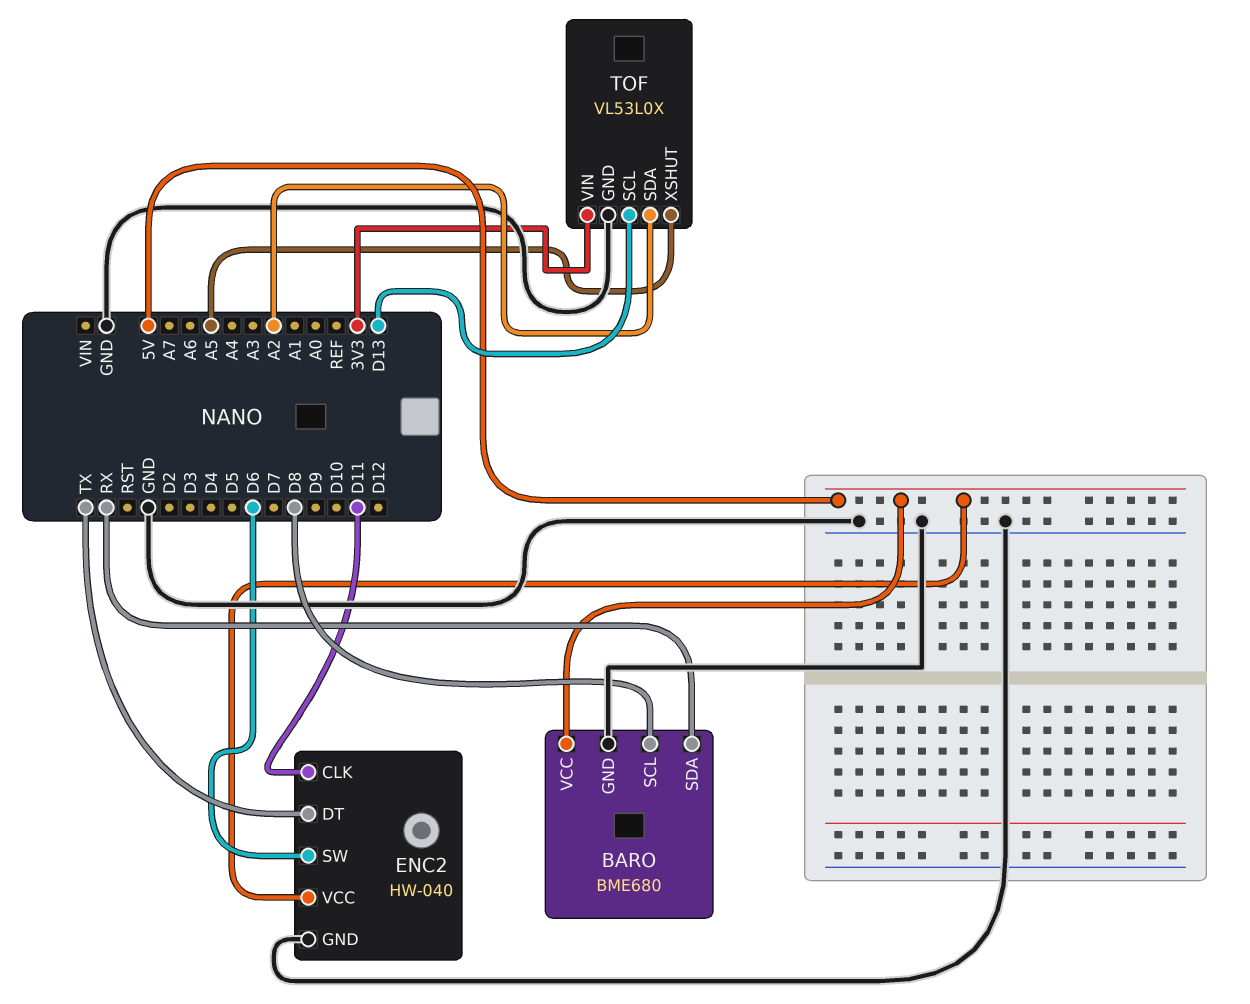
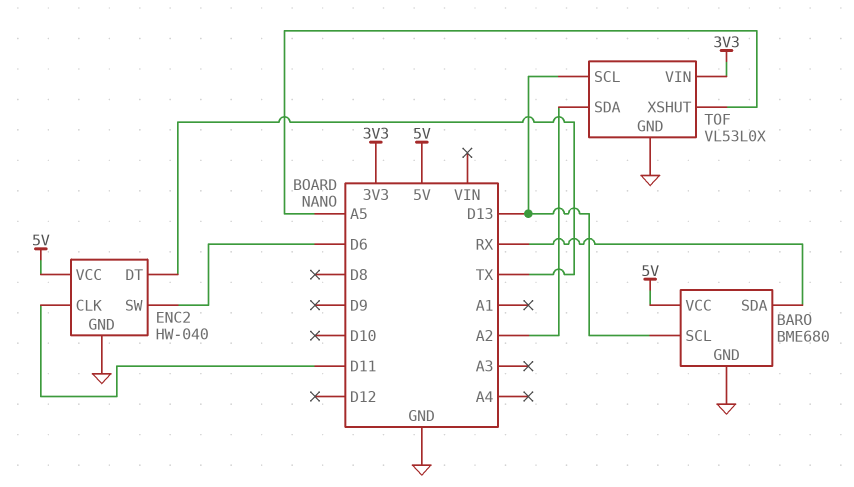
BARO pin SCL: D8 -> D13

